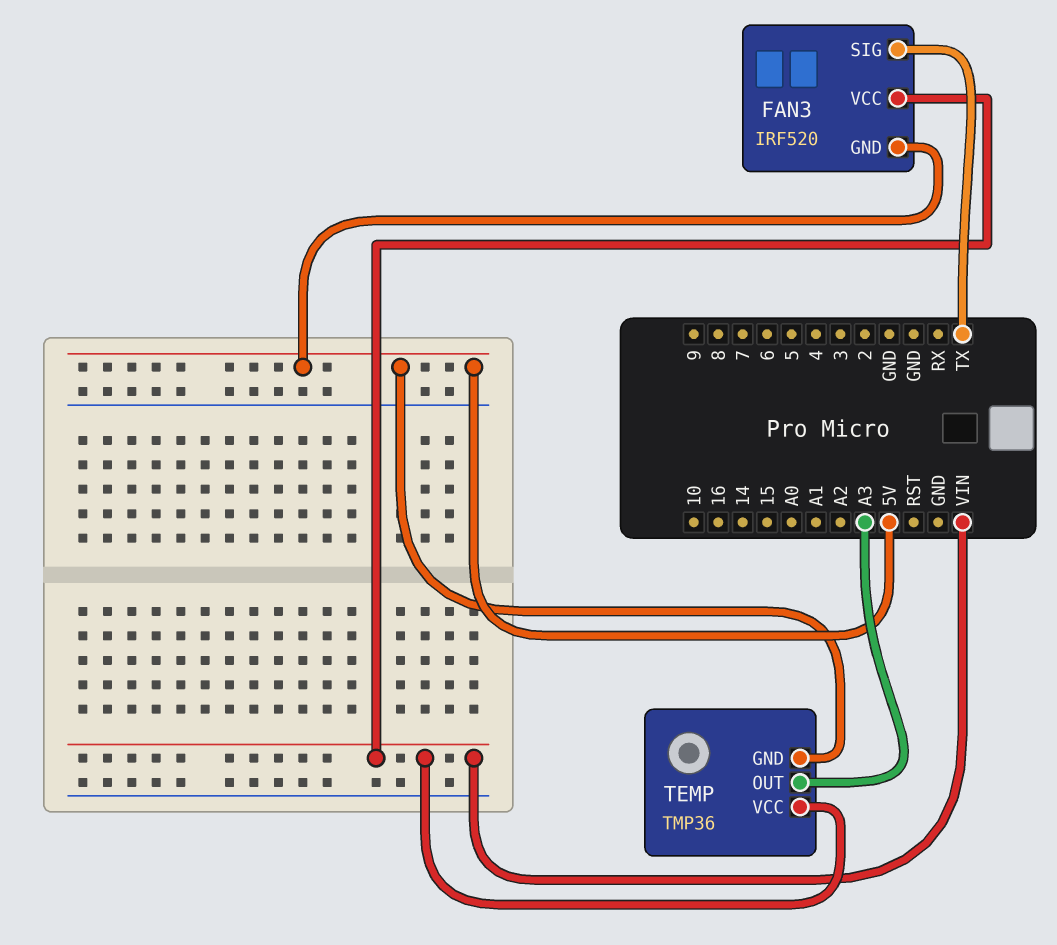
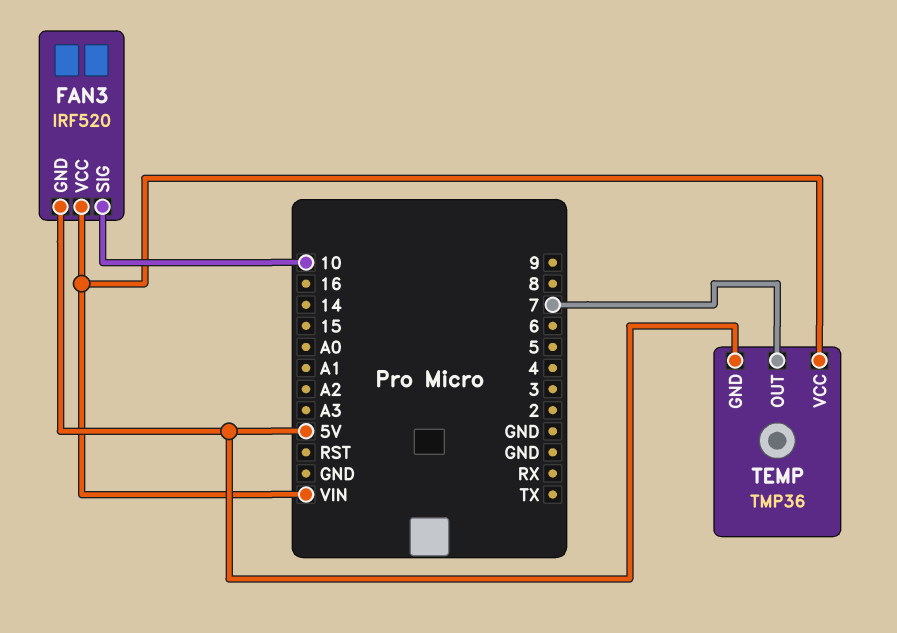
FAN3 pin SIG: TX -> 10
TEMP pin OUT: A3 -> 7

